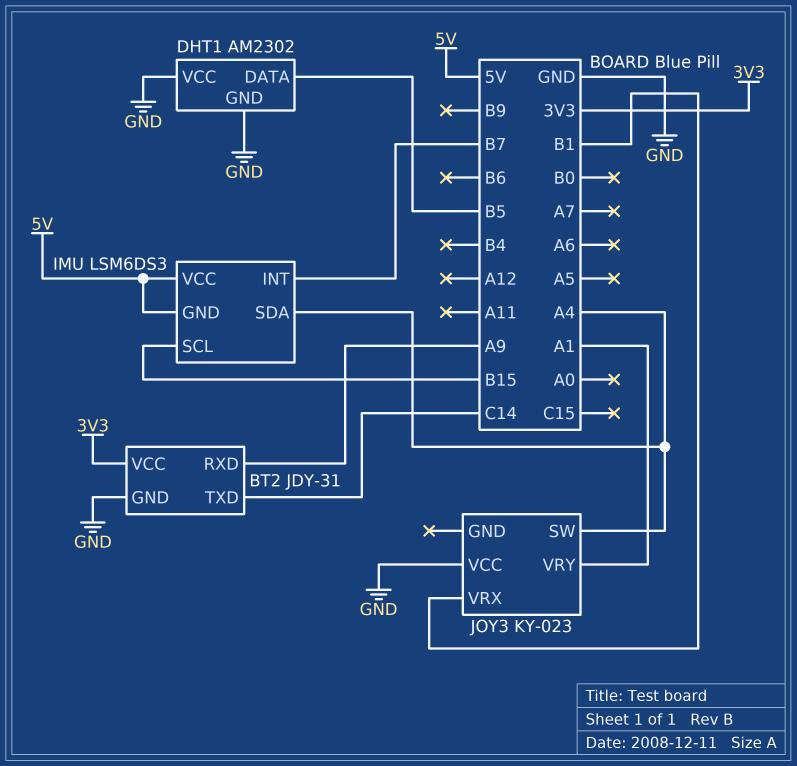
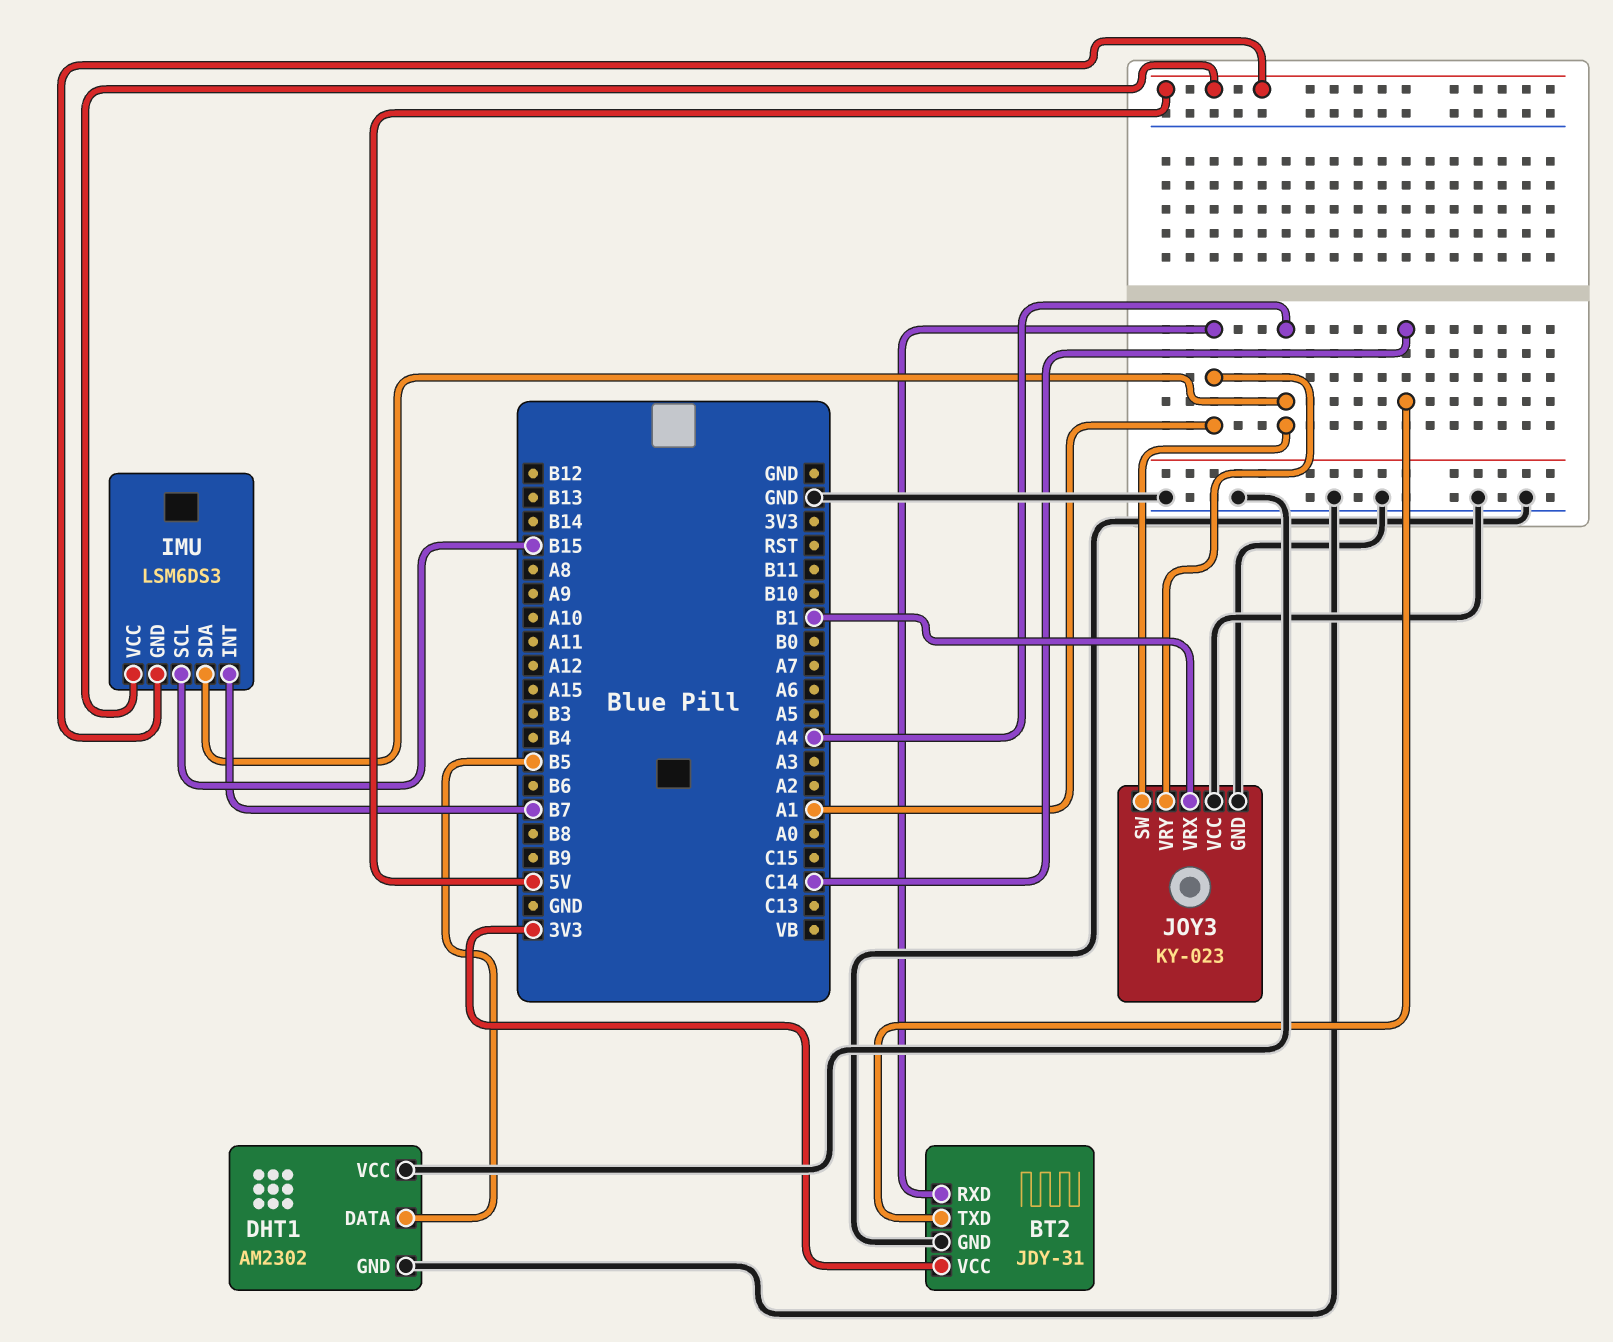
BT2 pin RXD: A9 -> A1
JOY3 pin GND: none -> GND

